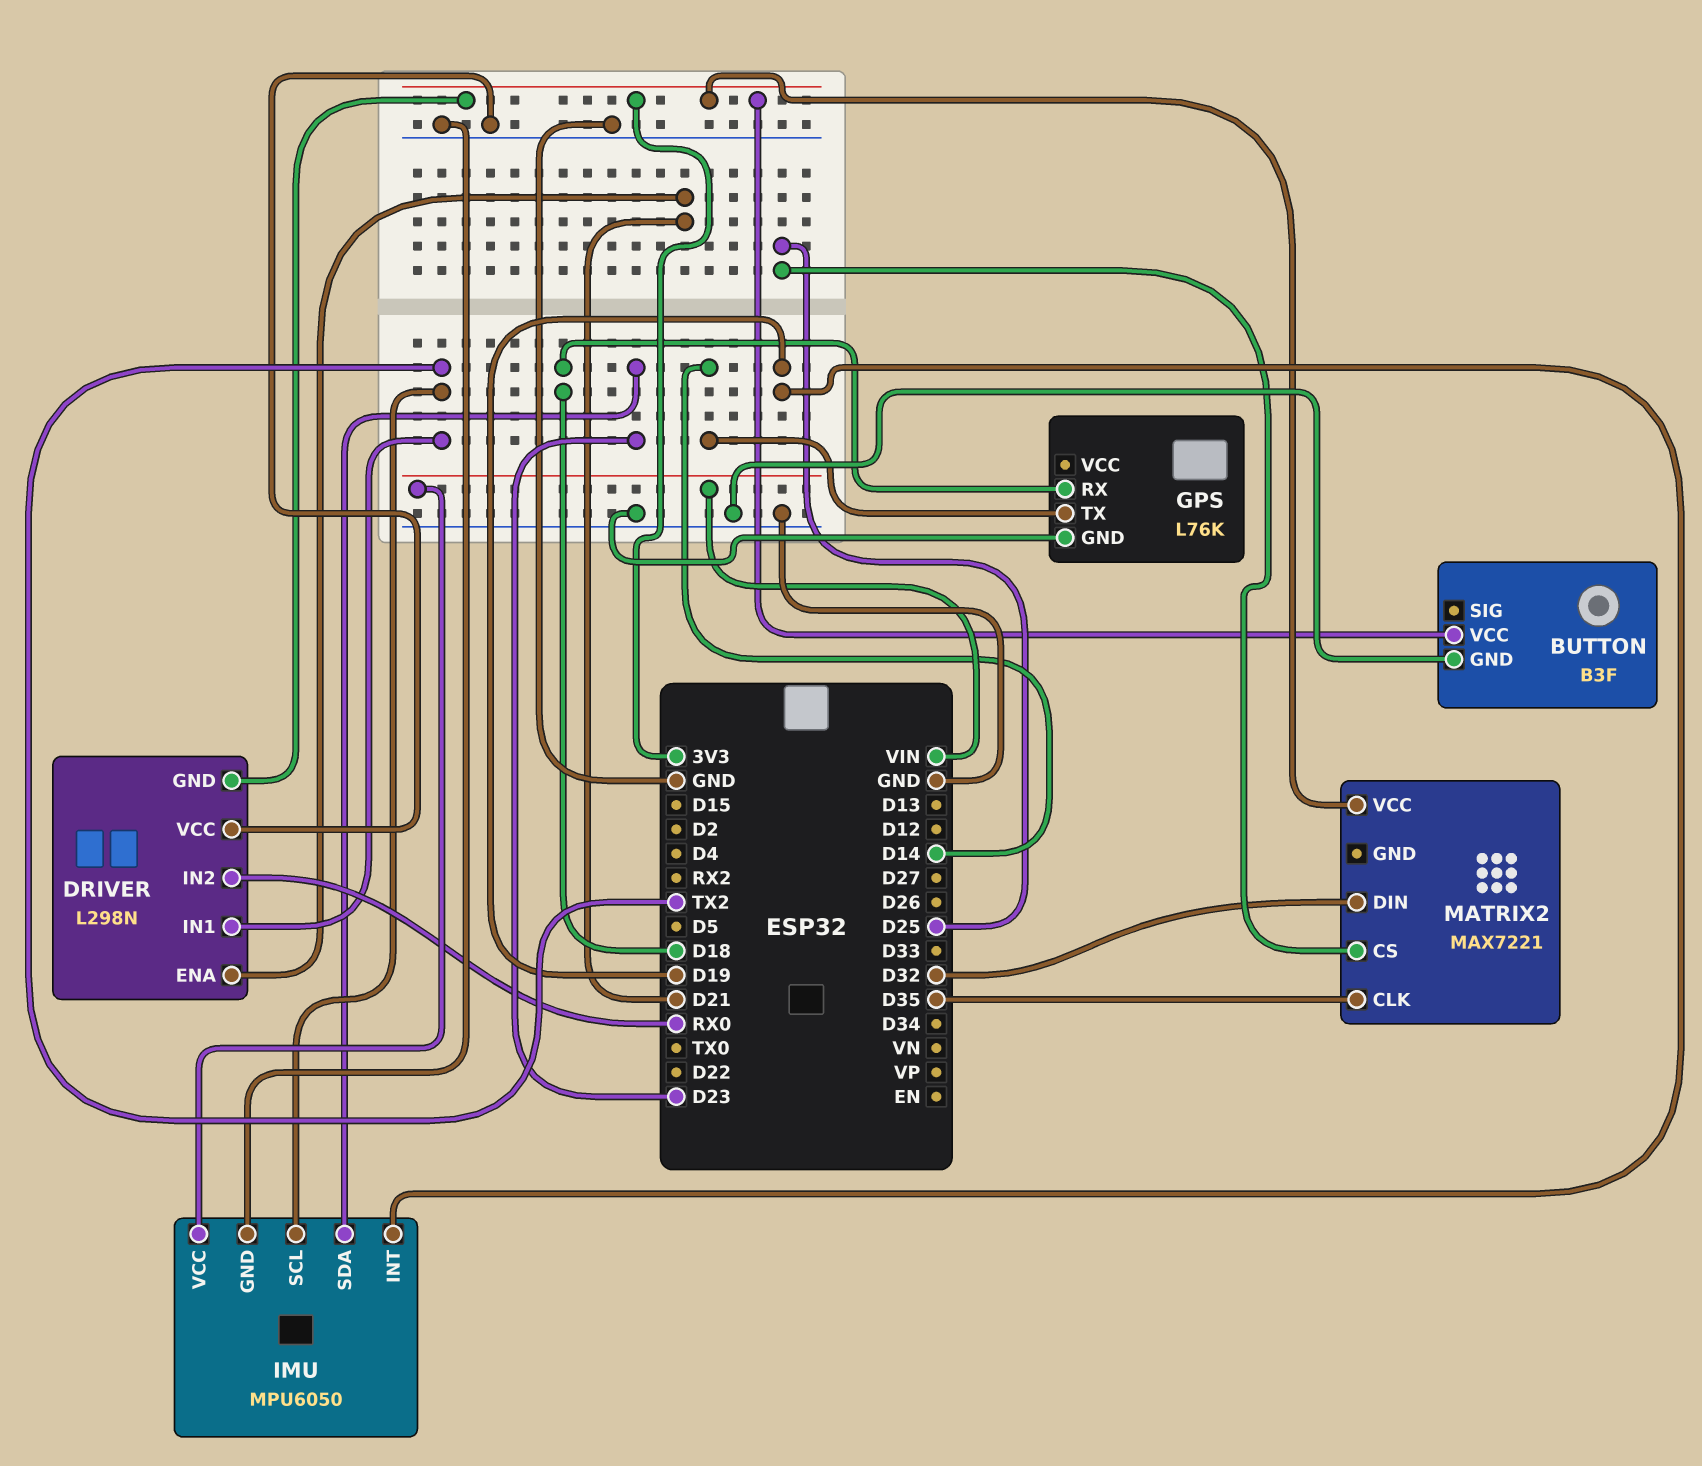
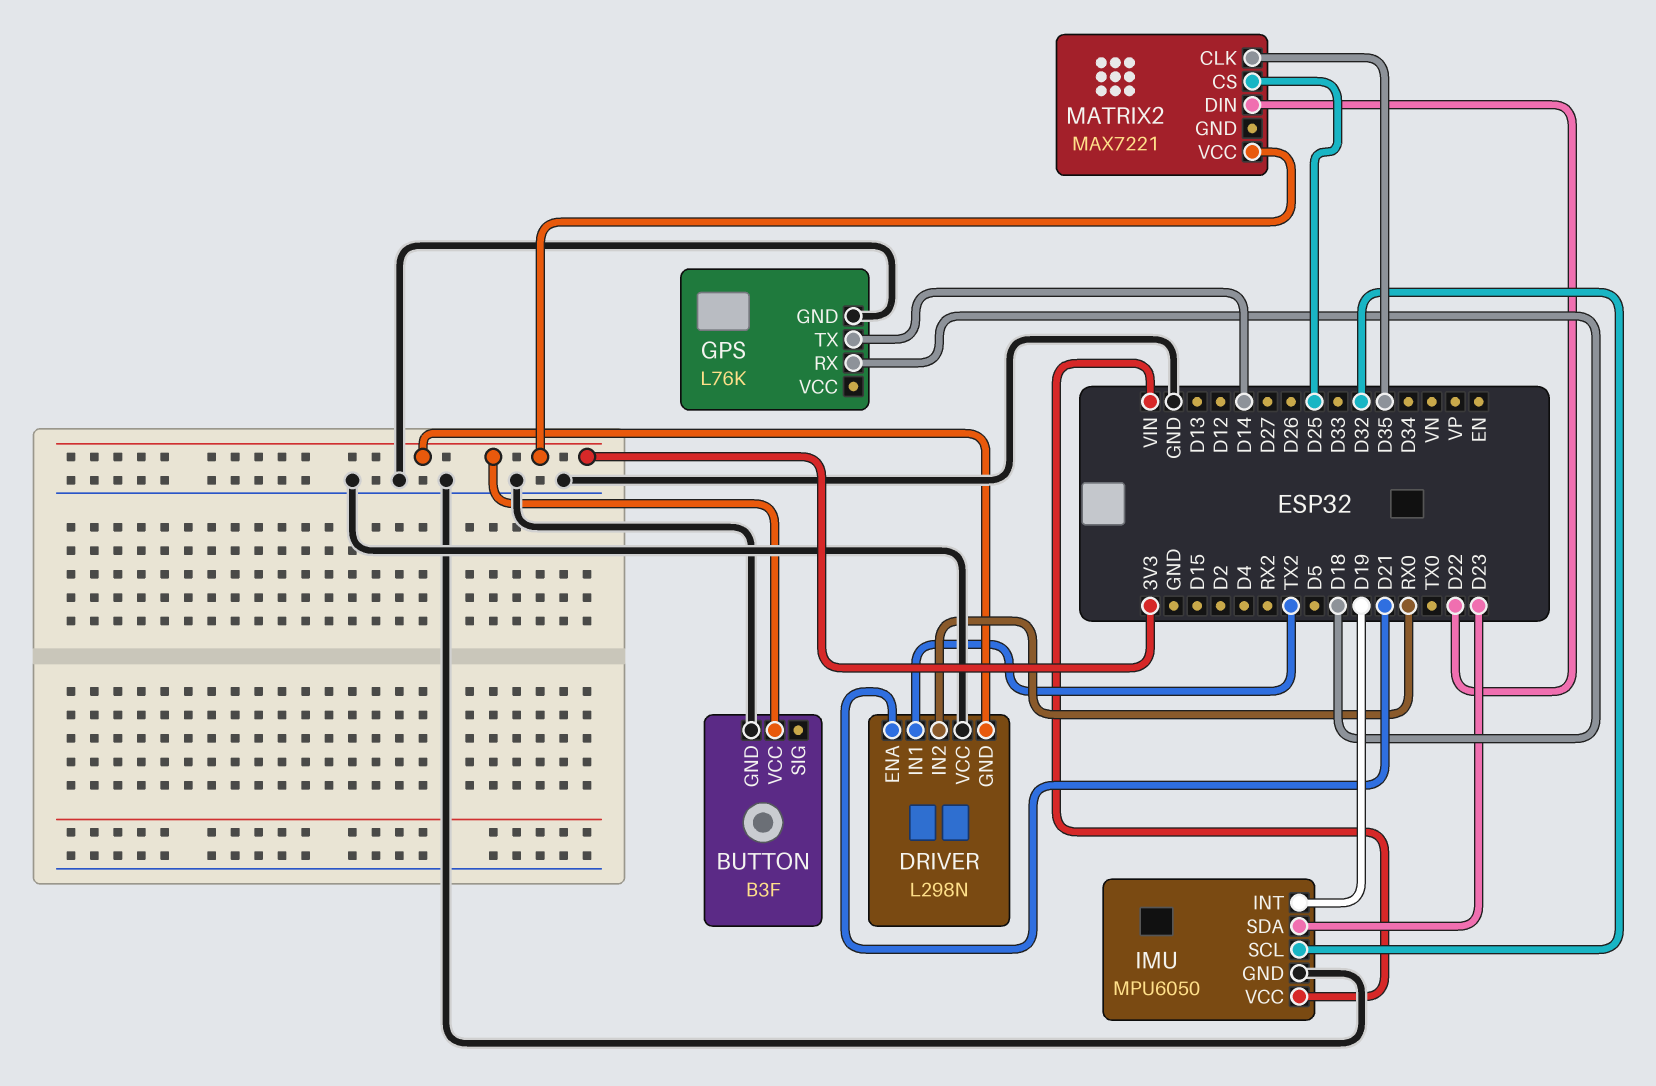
IMU pin SCL: TX2 -> D32
MATRIX2 pin DIN: D32 -> D22

